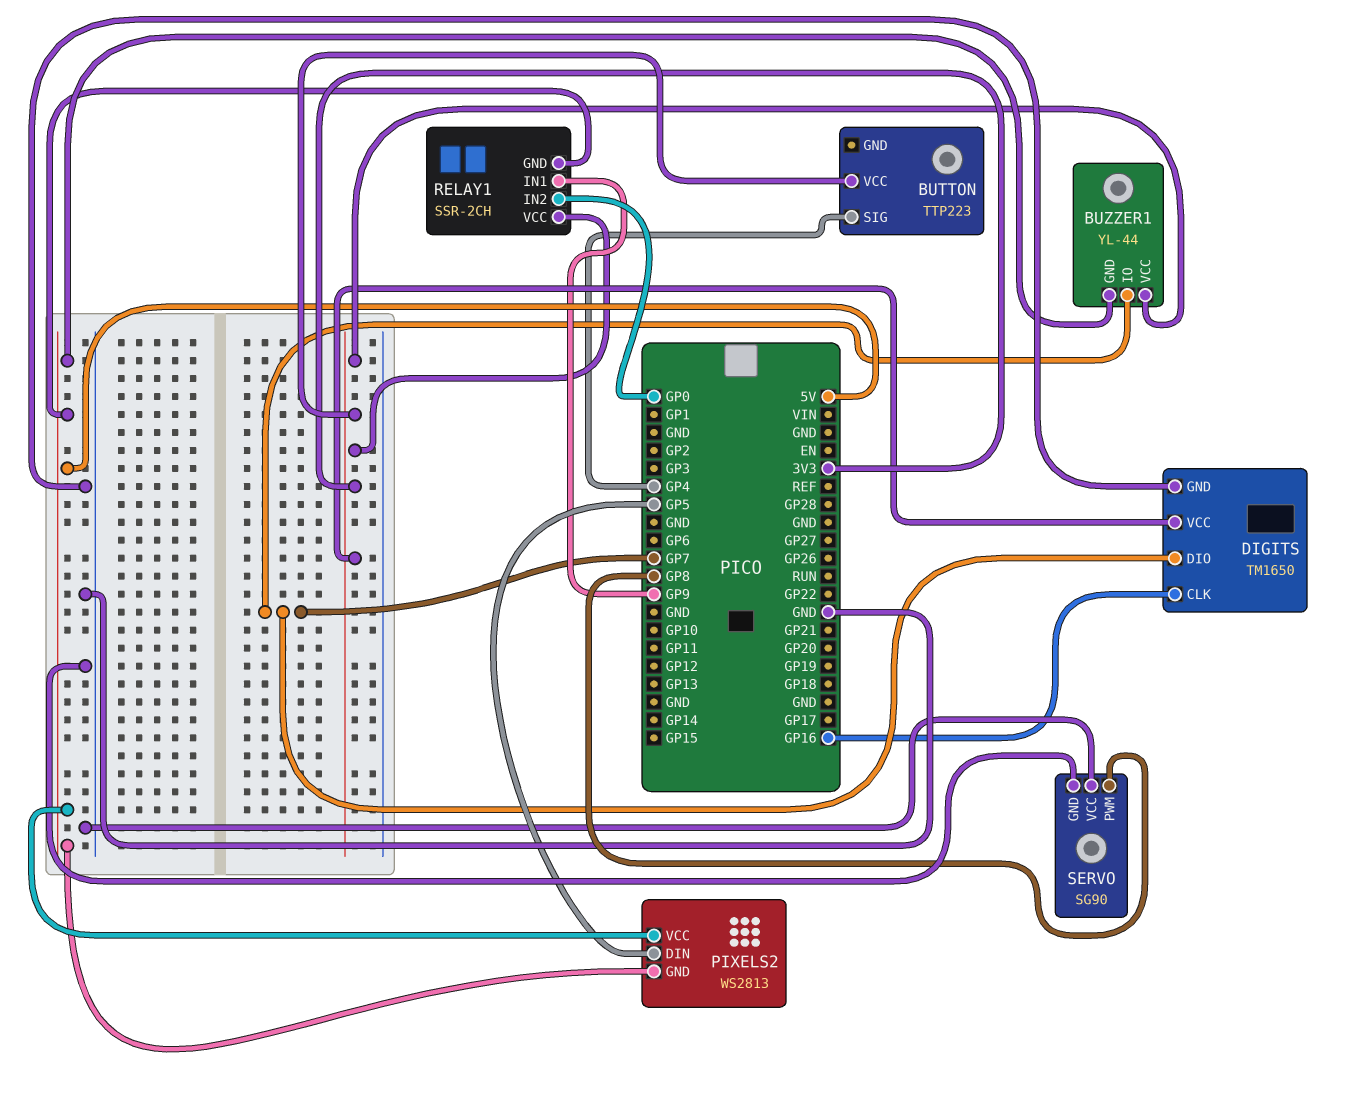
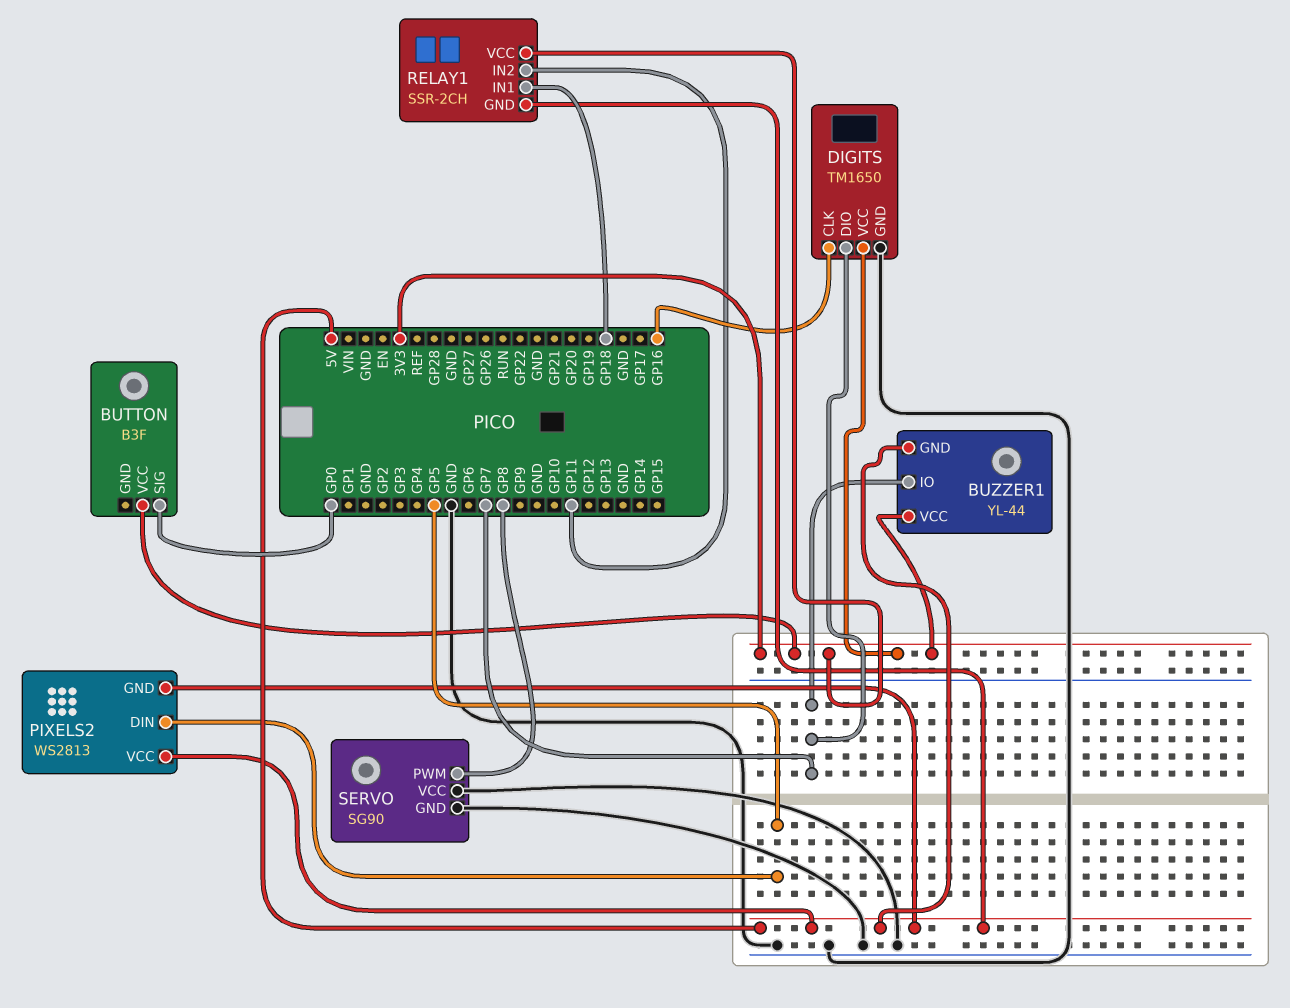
BUTTON: TTP223 -> B3F
BUTTON pin SIG: GP4 -> GP0
RELAY1 pin IN1: GP9 -> GP18
RELAY1 pin IN2: GP0 -> GP11

